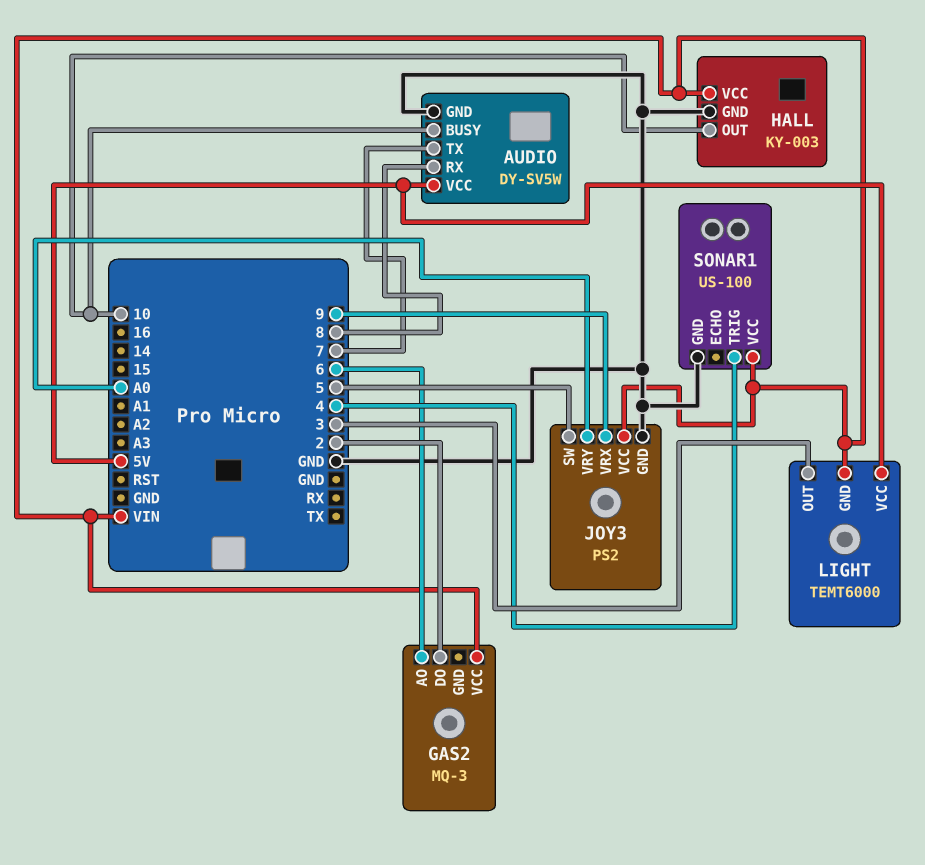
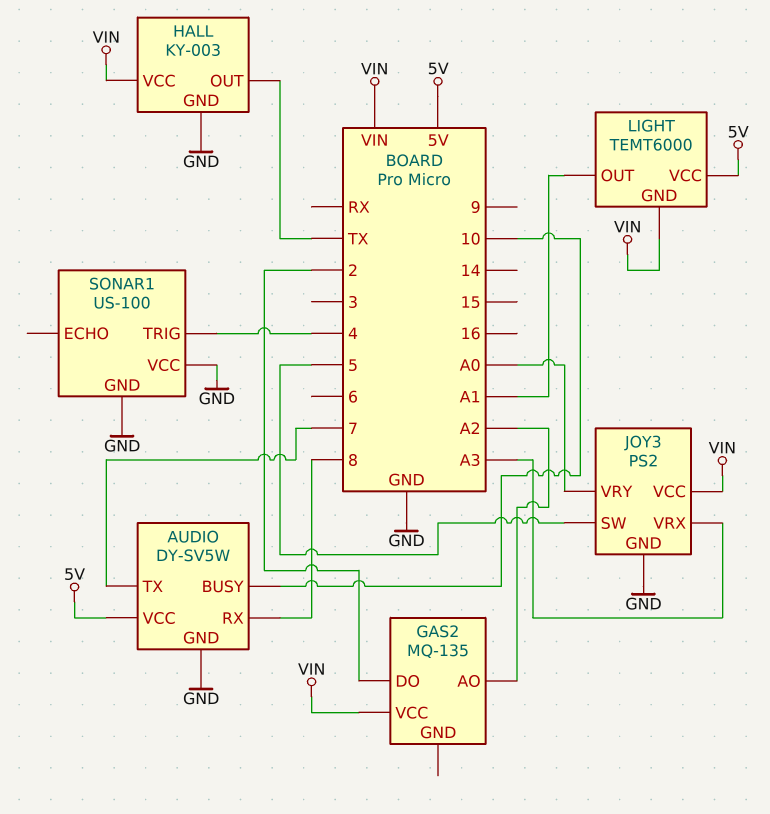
GAS2: MQ-3 -> MQ-135
GAS2 pin AO: 6 -> A2
HALL pin OUT: 10 -> TX
JOY3 pin VRX: 9 -> A3
LIGHT pin OUT: 3 -> A1
SONAR1 pin VCC: VIN -> GND

